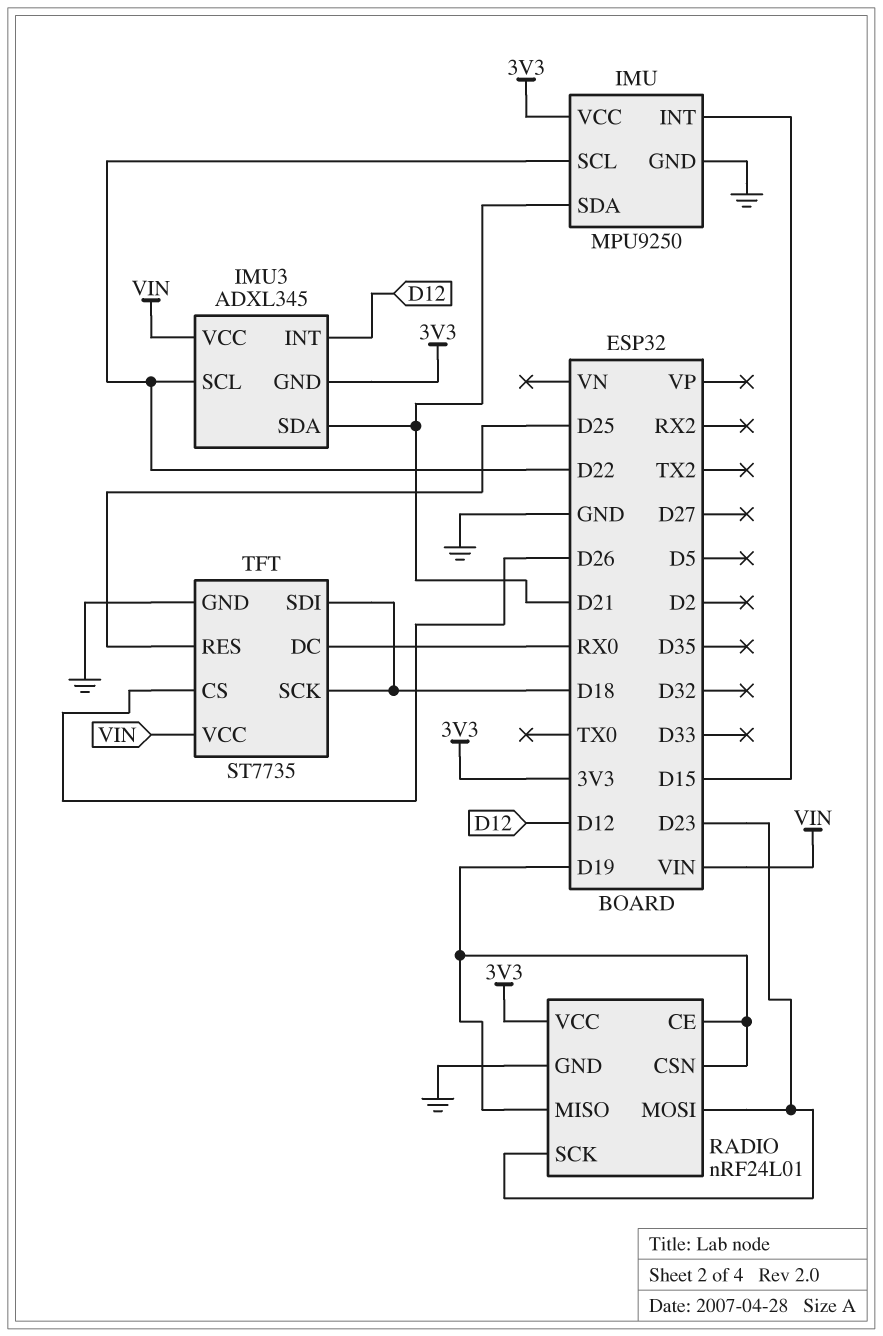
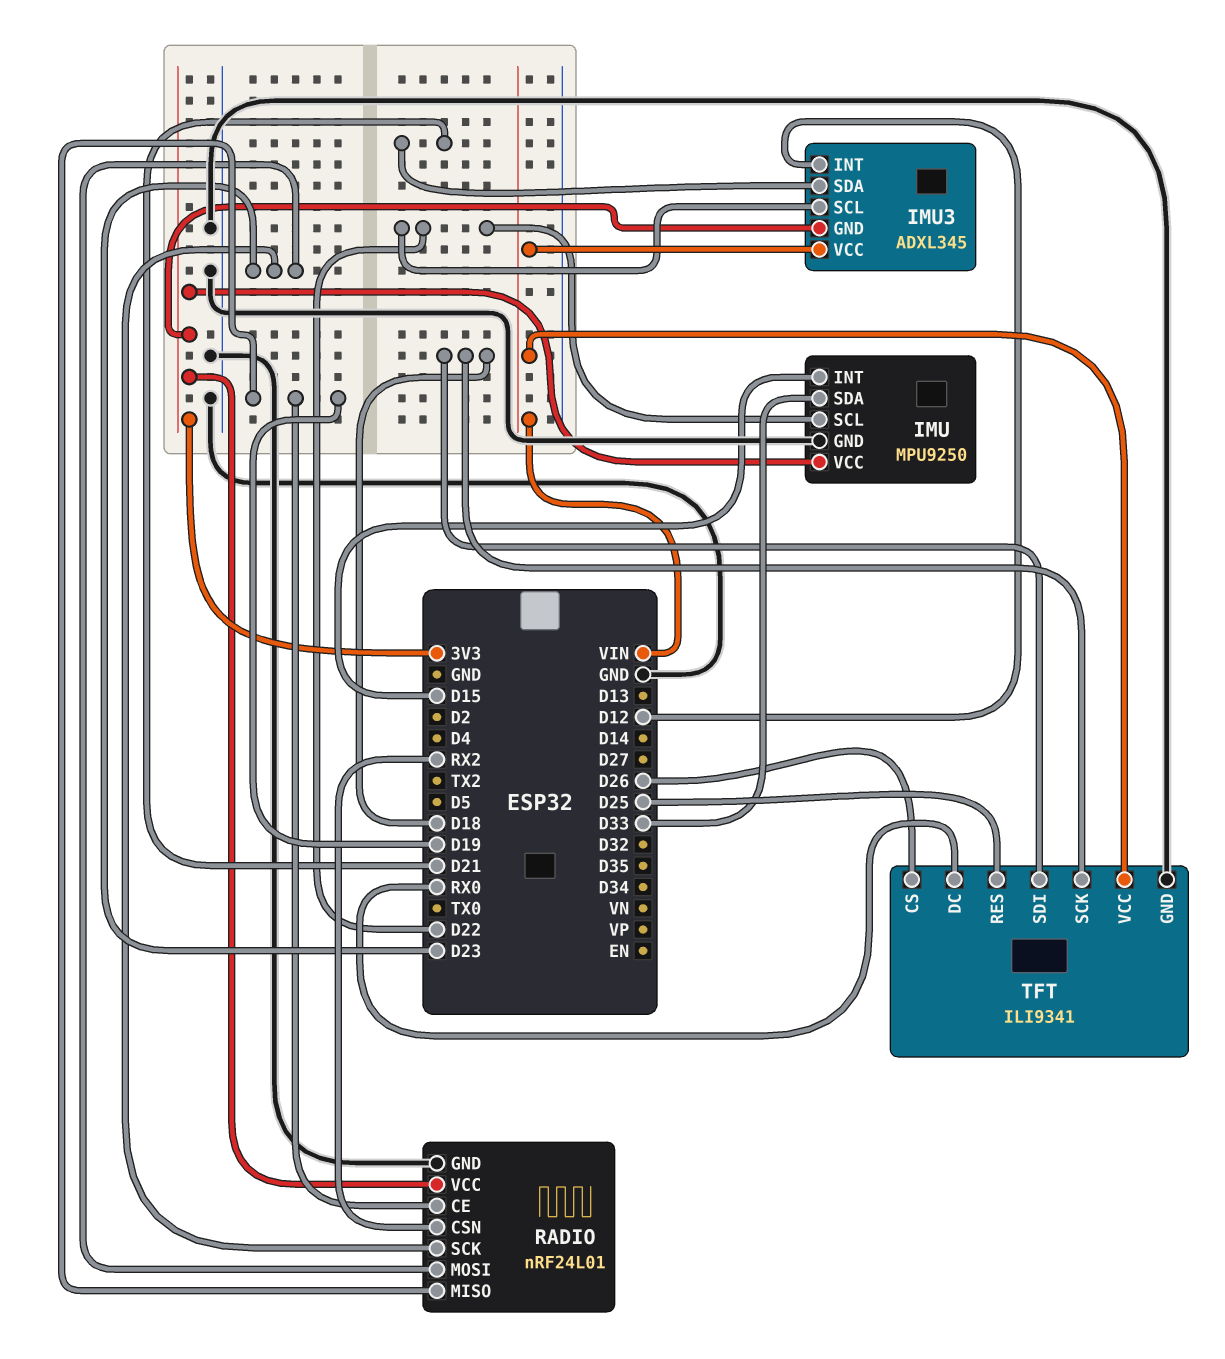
IMU pin SDA: D21 -> D33
RADIO pin CSN: D19 -> RX2
TFT: ST7735 -> ILI9341

